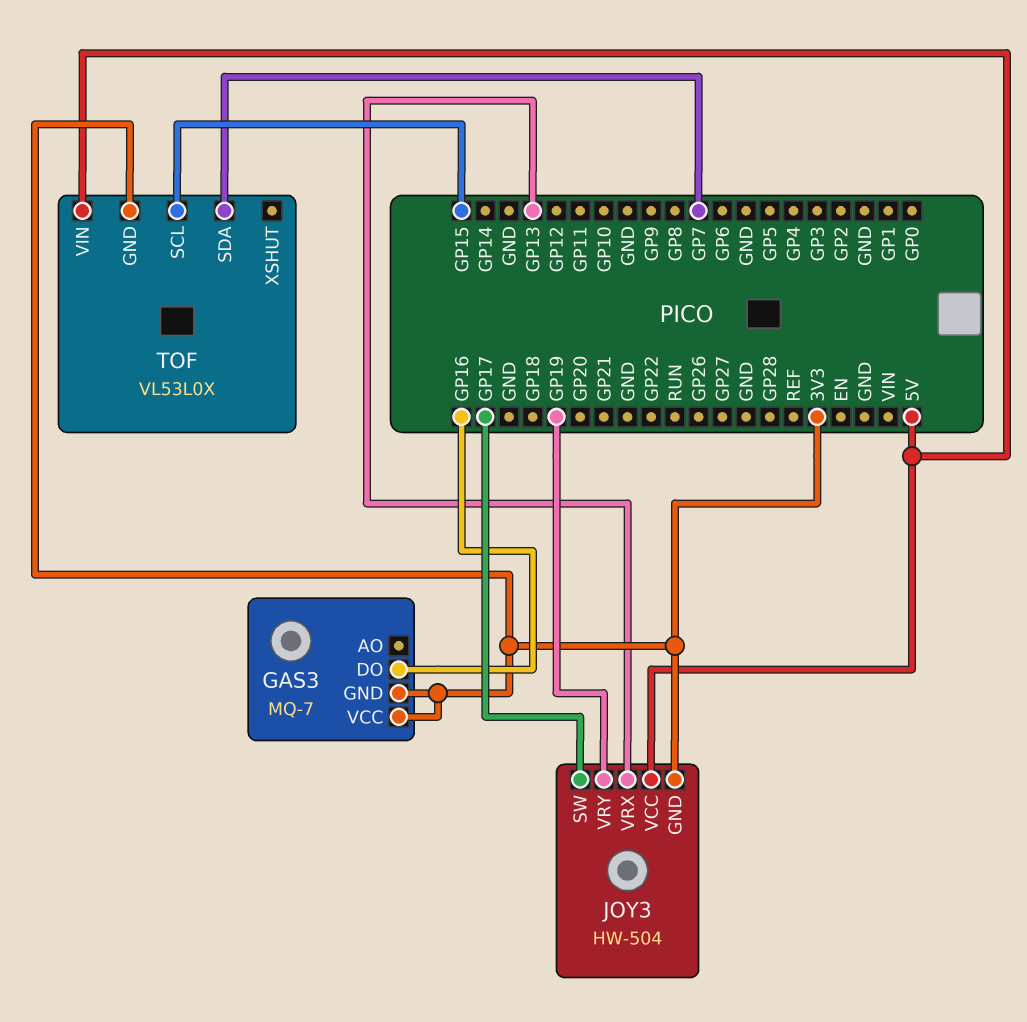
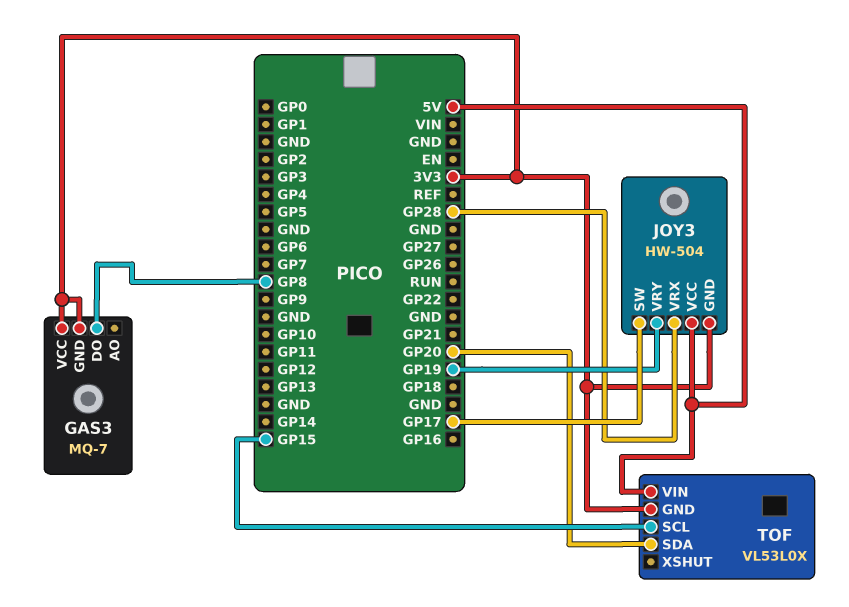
GAS3 pin DO: GP16 -> GP8
JOY3 pin VRX: GP13 -> GP28
TOF pin SDA: GP7 -> GP20

